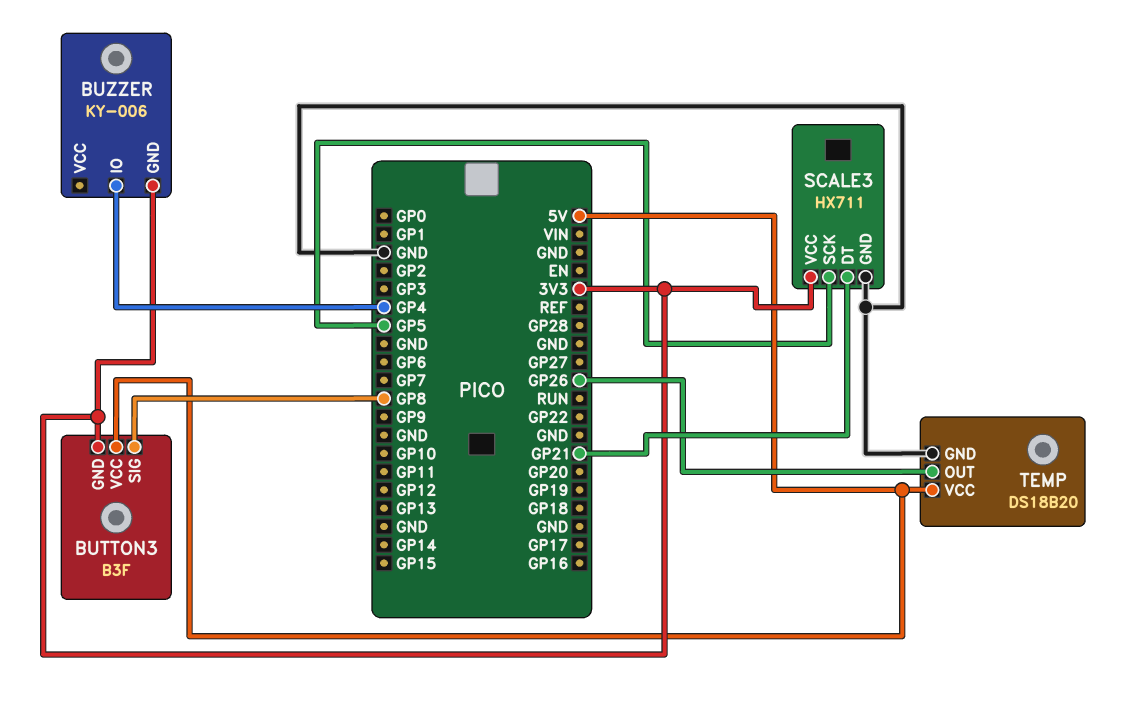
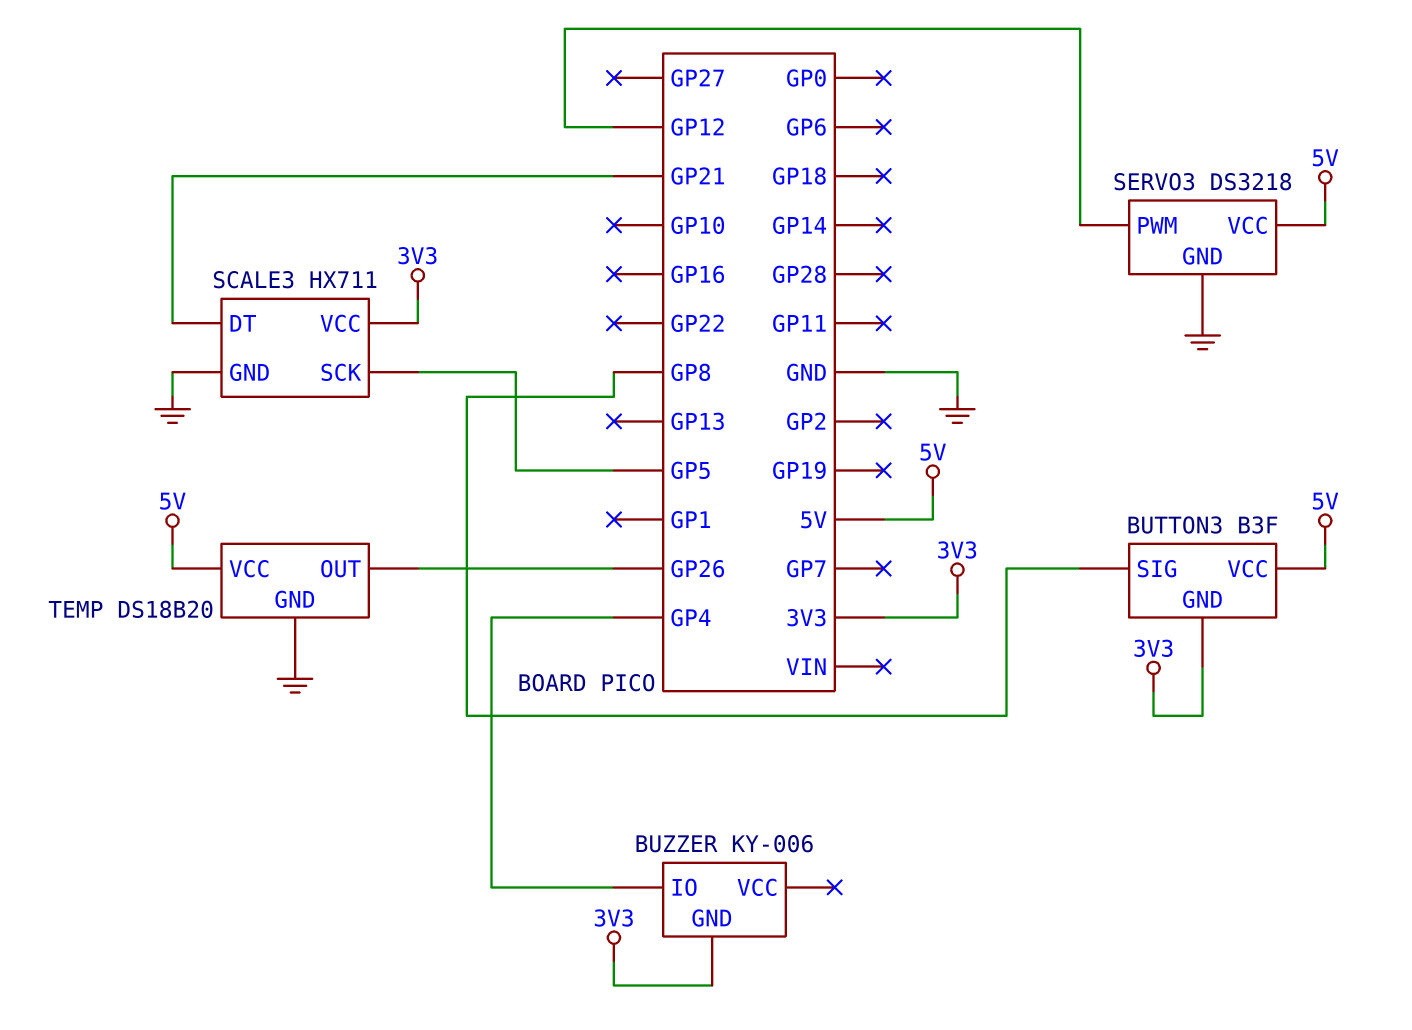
SERVO3: none -> DS3218
SERVO3 pin GND: none -> GND
SERVO3 pin PWM: none -> GP12
SERVO3 pin VCC: none -> 5V

